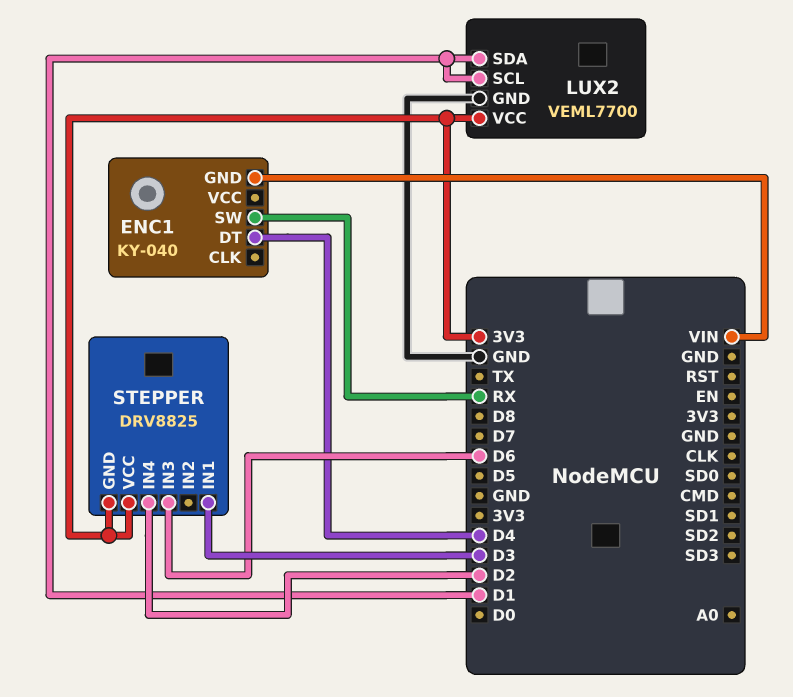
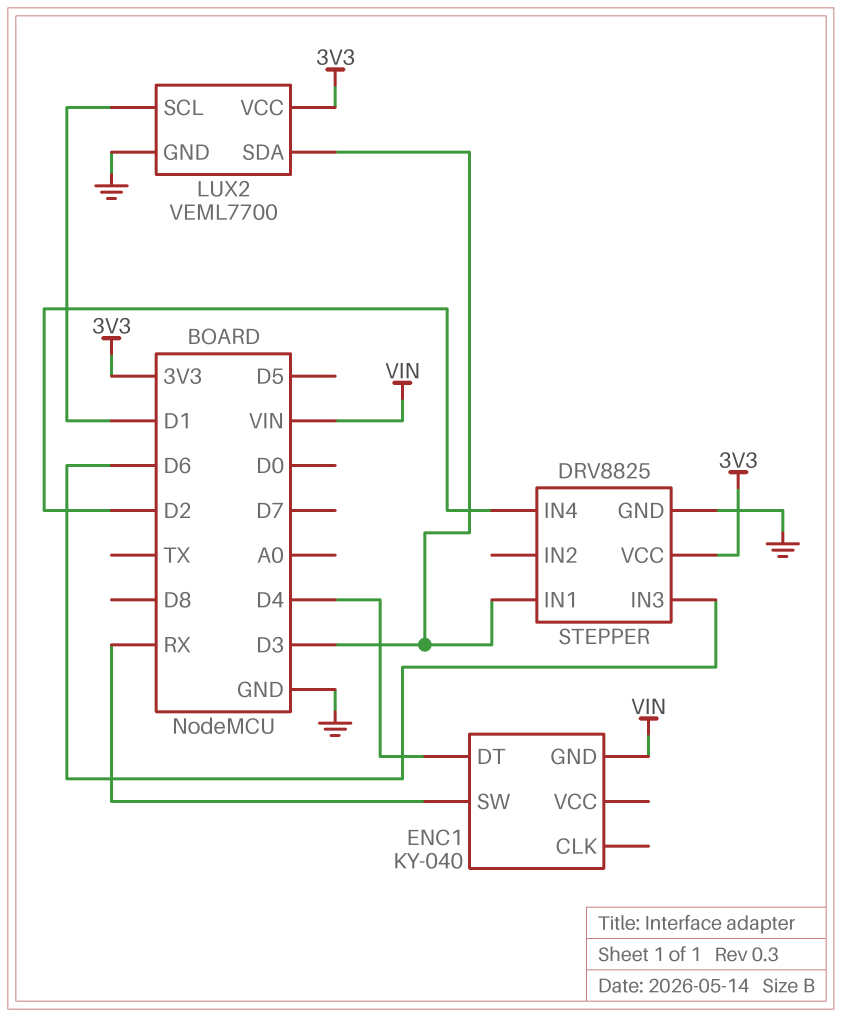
LUX2 pin SDA: D1 -> D3
STEPPER pin GND: 3V3 -> GND

